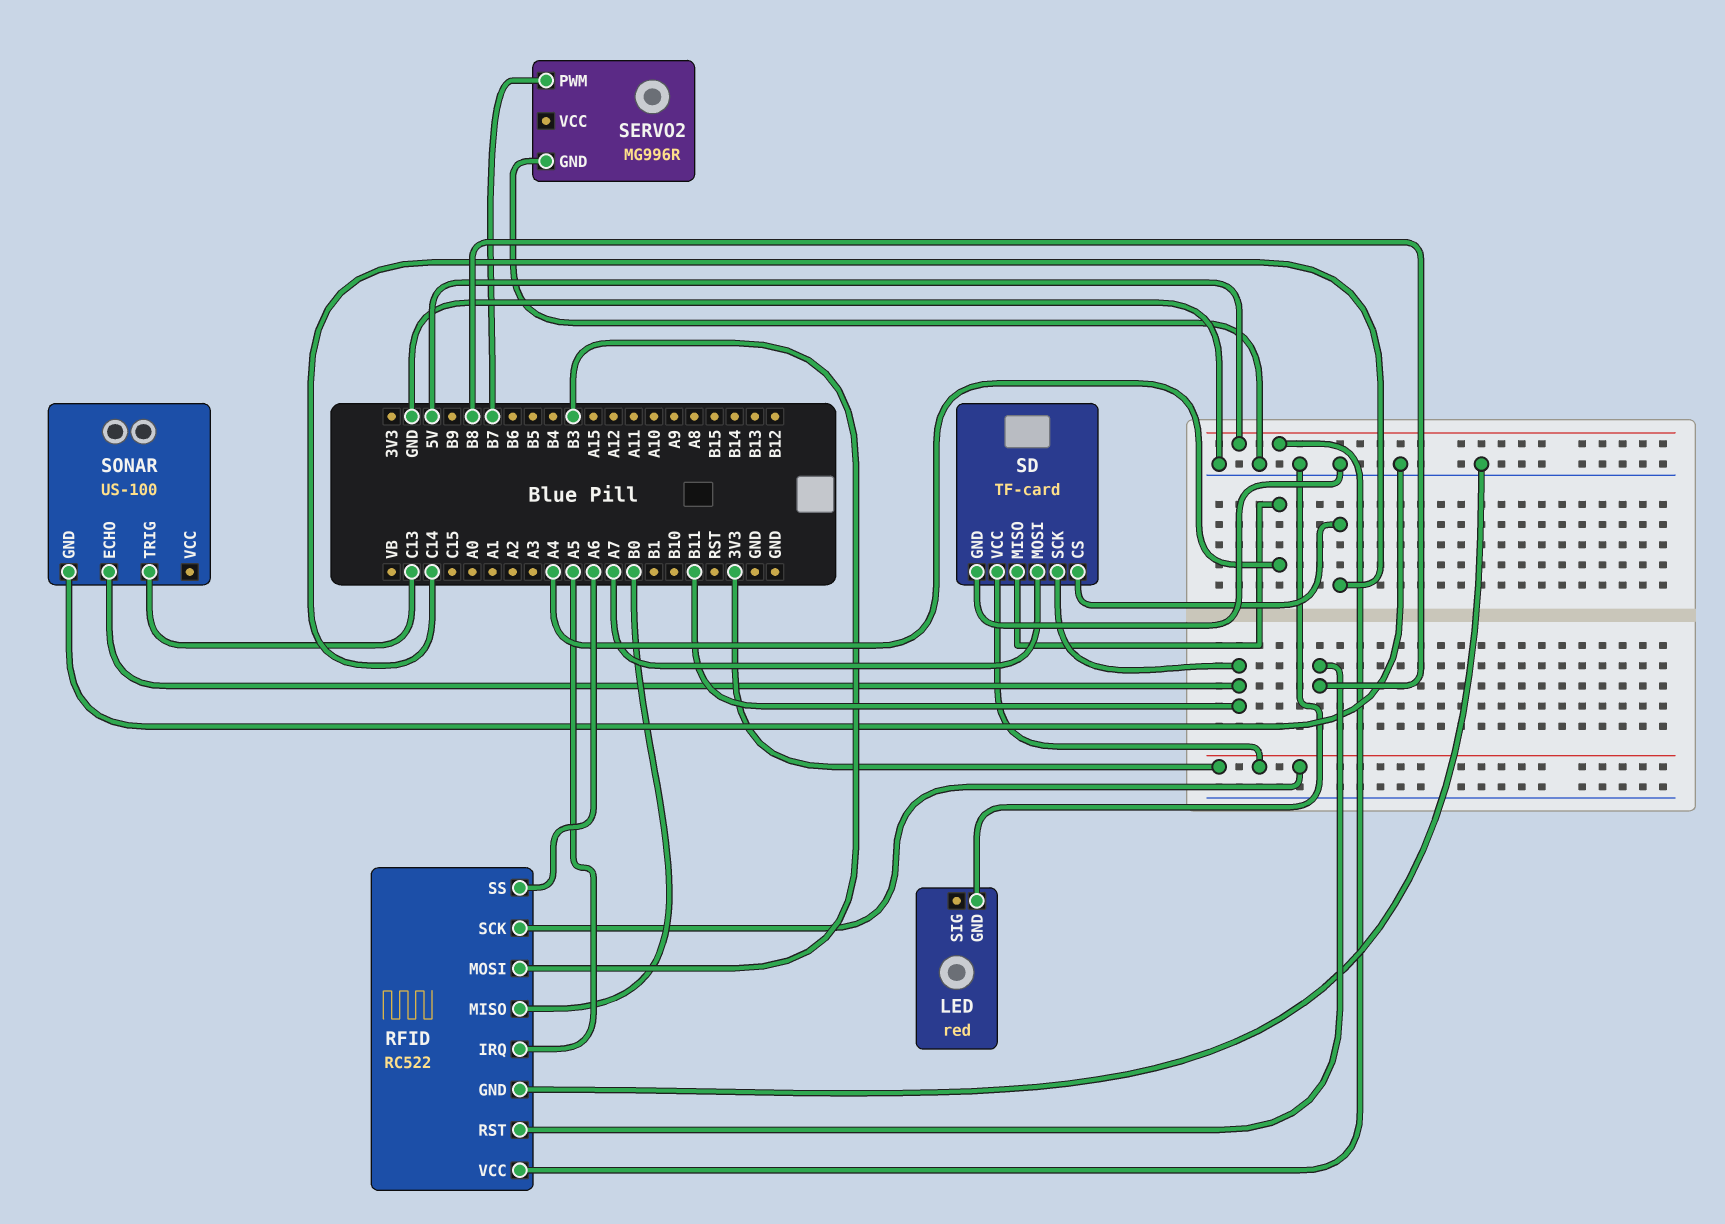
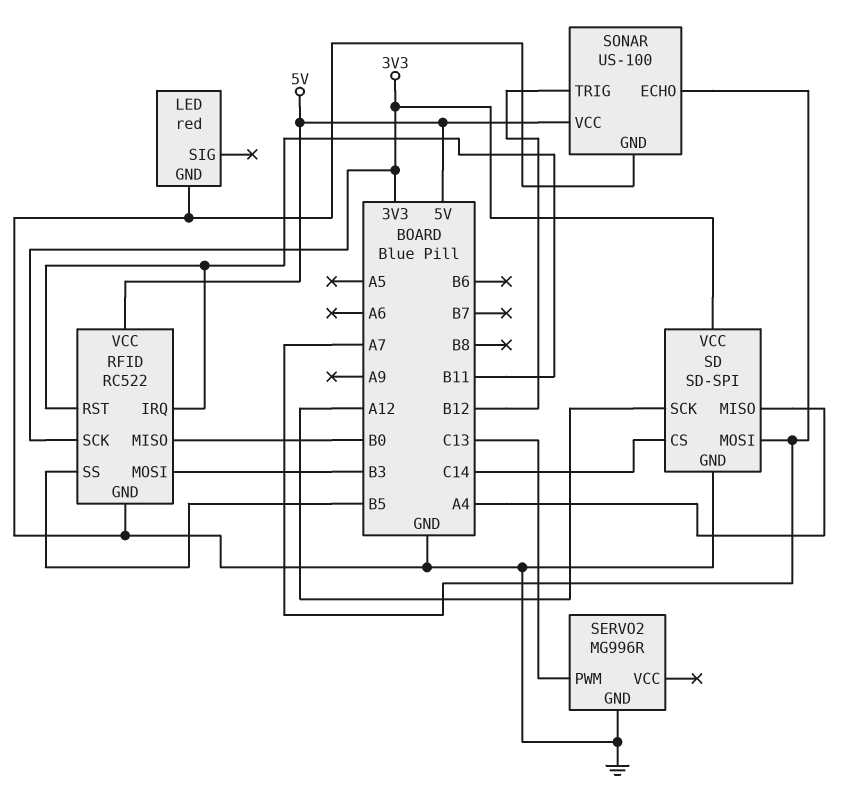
RFID pin IRQ: A5 -> B11
RFID pin RST: B8 -> B11
RFID pin SS: A6 -> B5
SD: TF-card -> SD-SPI
SD pin SCK: B11 -> A12
SERVO2 pin PWM: B7 -> C13
SONAR pin ECHO: B11 -> A7
SONAR pin TRIG: C13 -> B12
SONAR pin VCC: none -> 5V

